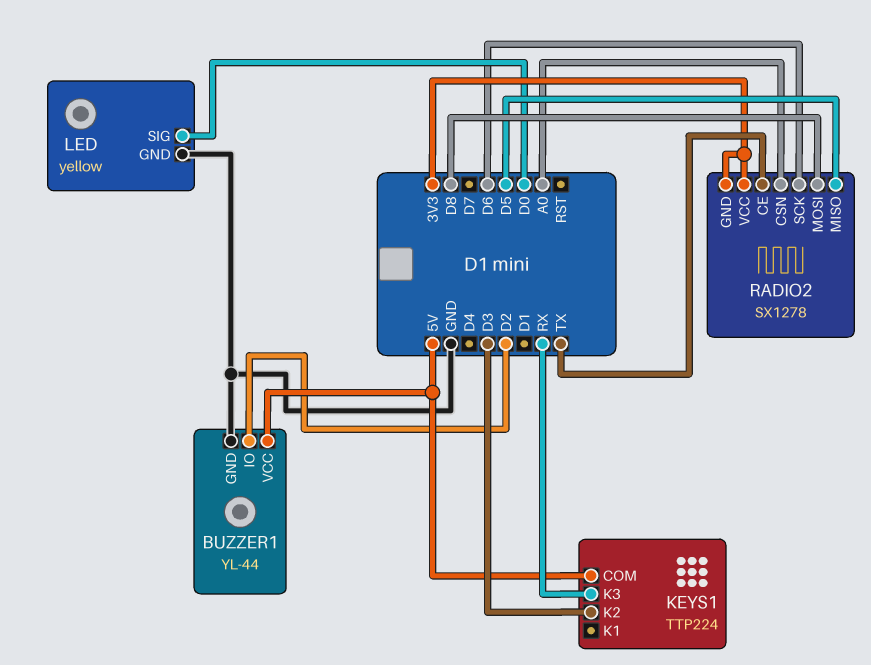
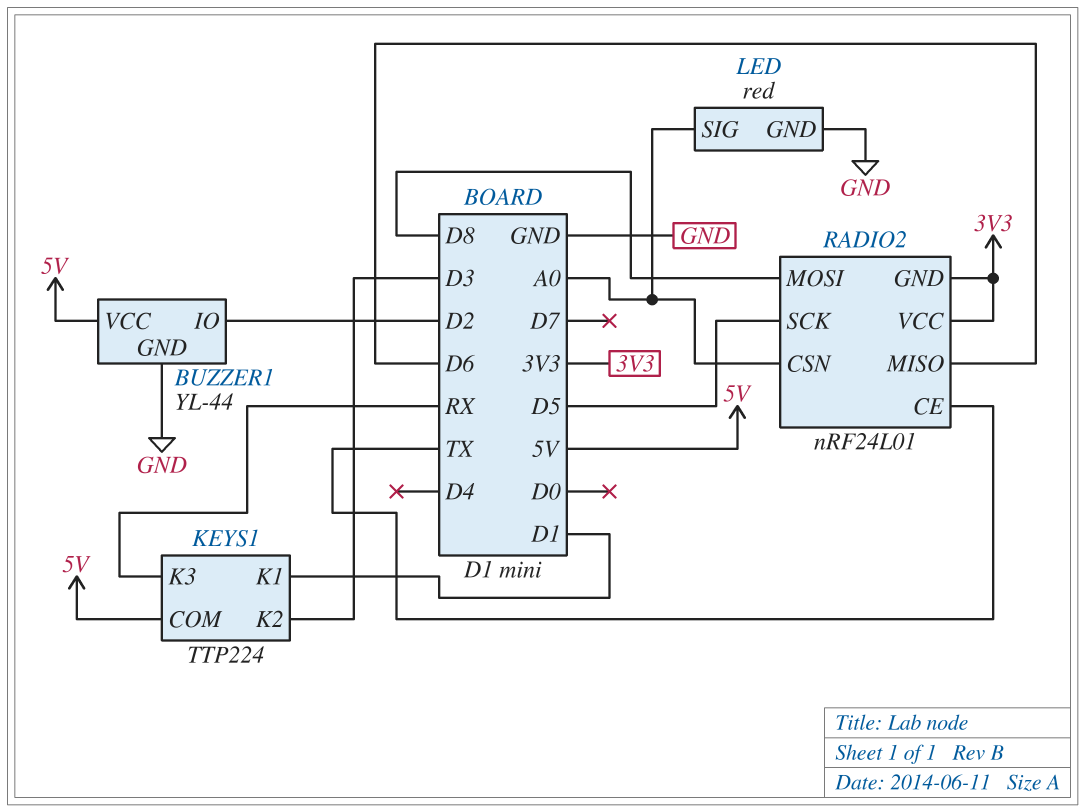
KEYS1 pin K1: none -> D1
LED: yellow -> red
LED pin SIG: D0 -> A0
RADIO2: SX1278 -> nRF24L01
RADIO2 pin MISO: D5 -> D6
RADIO2 pin SCK: D6 -> D5

